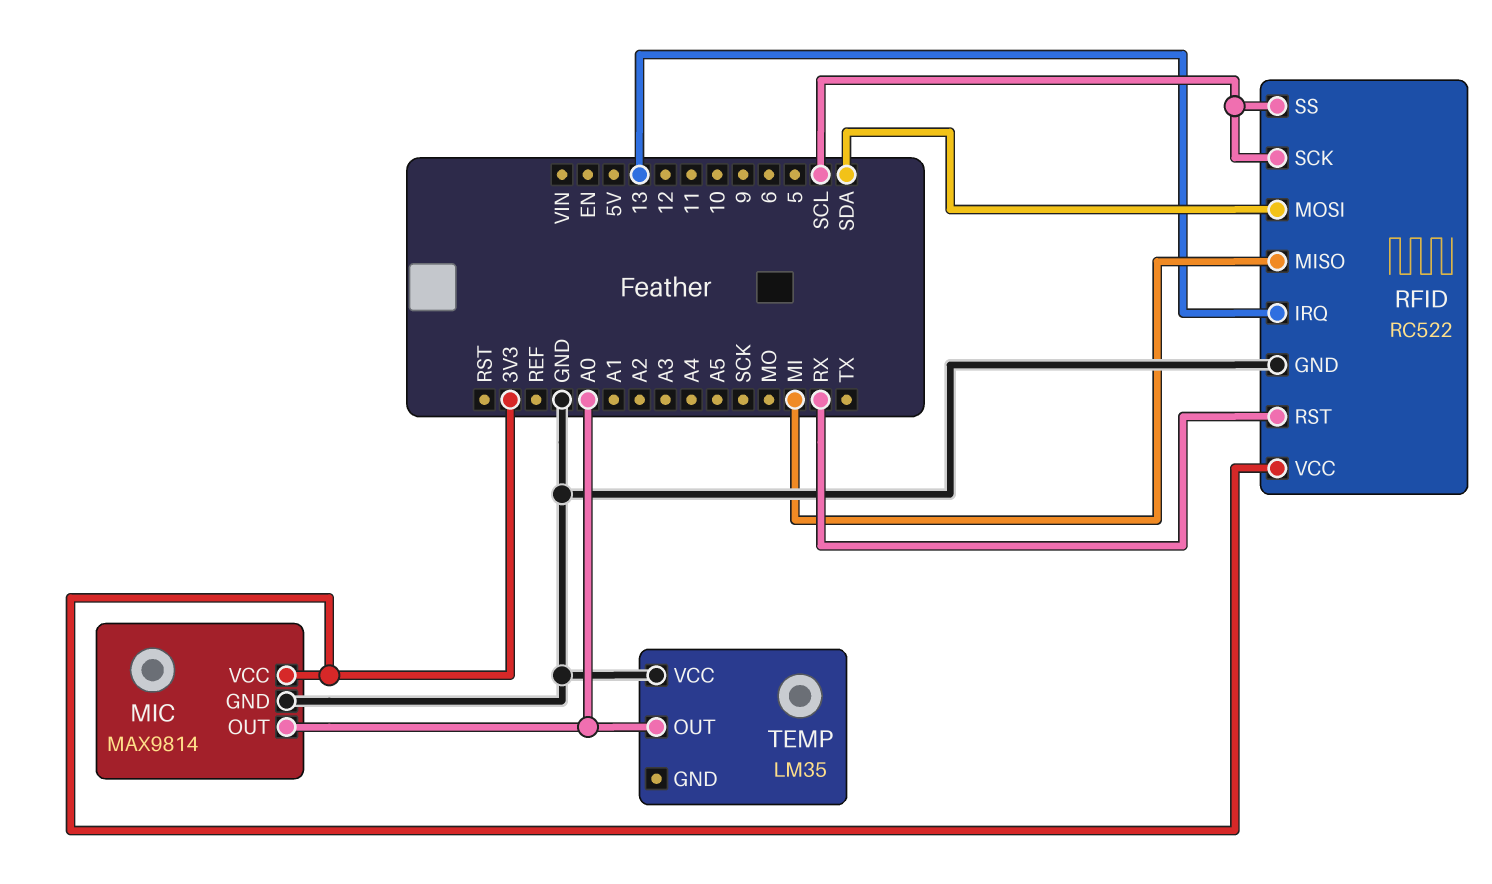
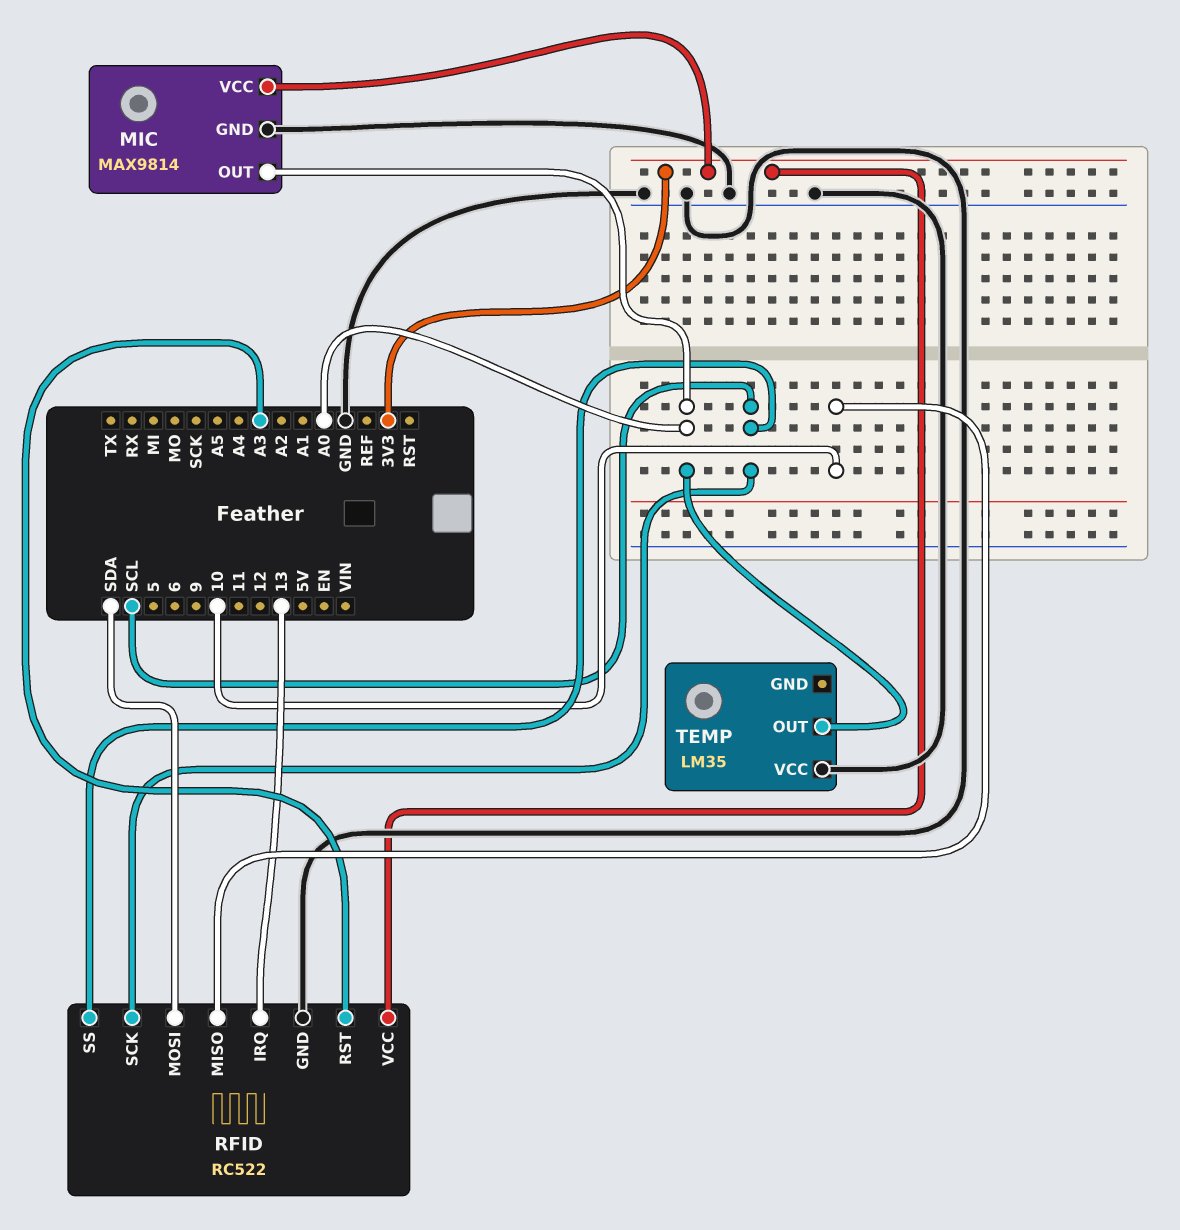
RFID pin MISO: MI -> 10
RFID pin RST: RX -> A3

